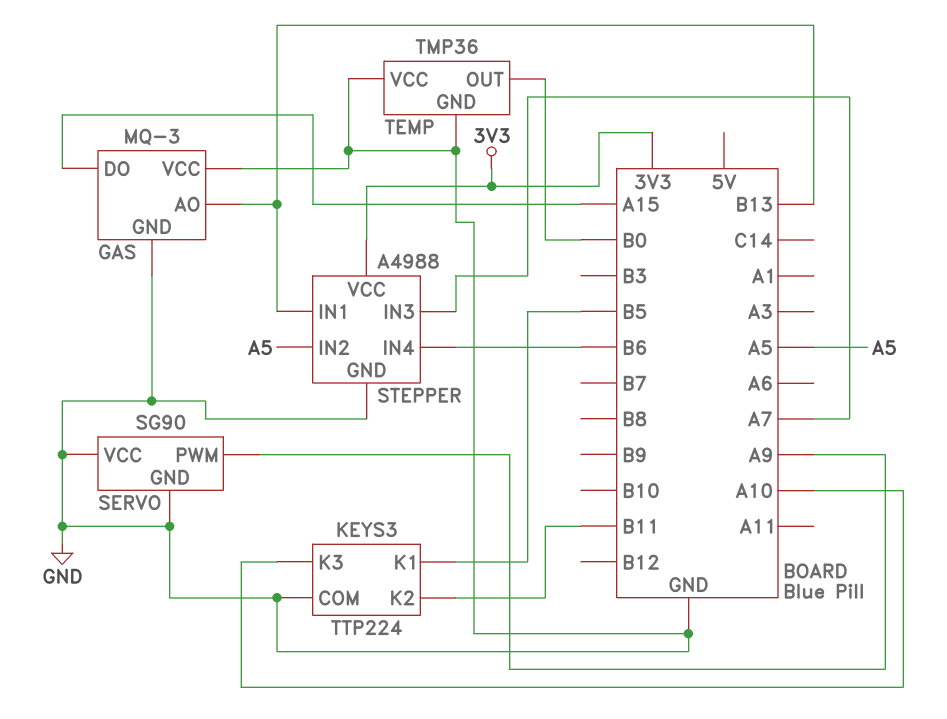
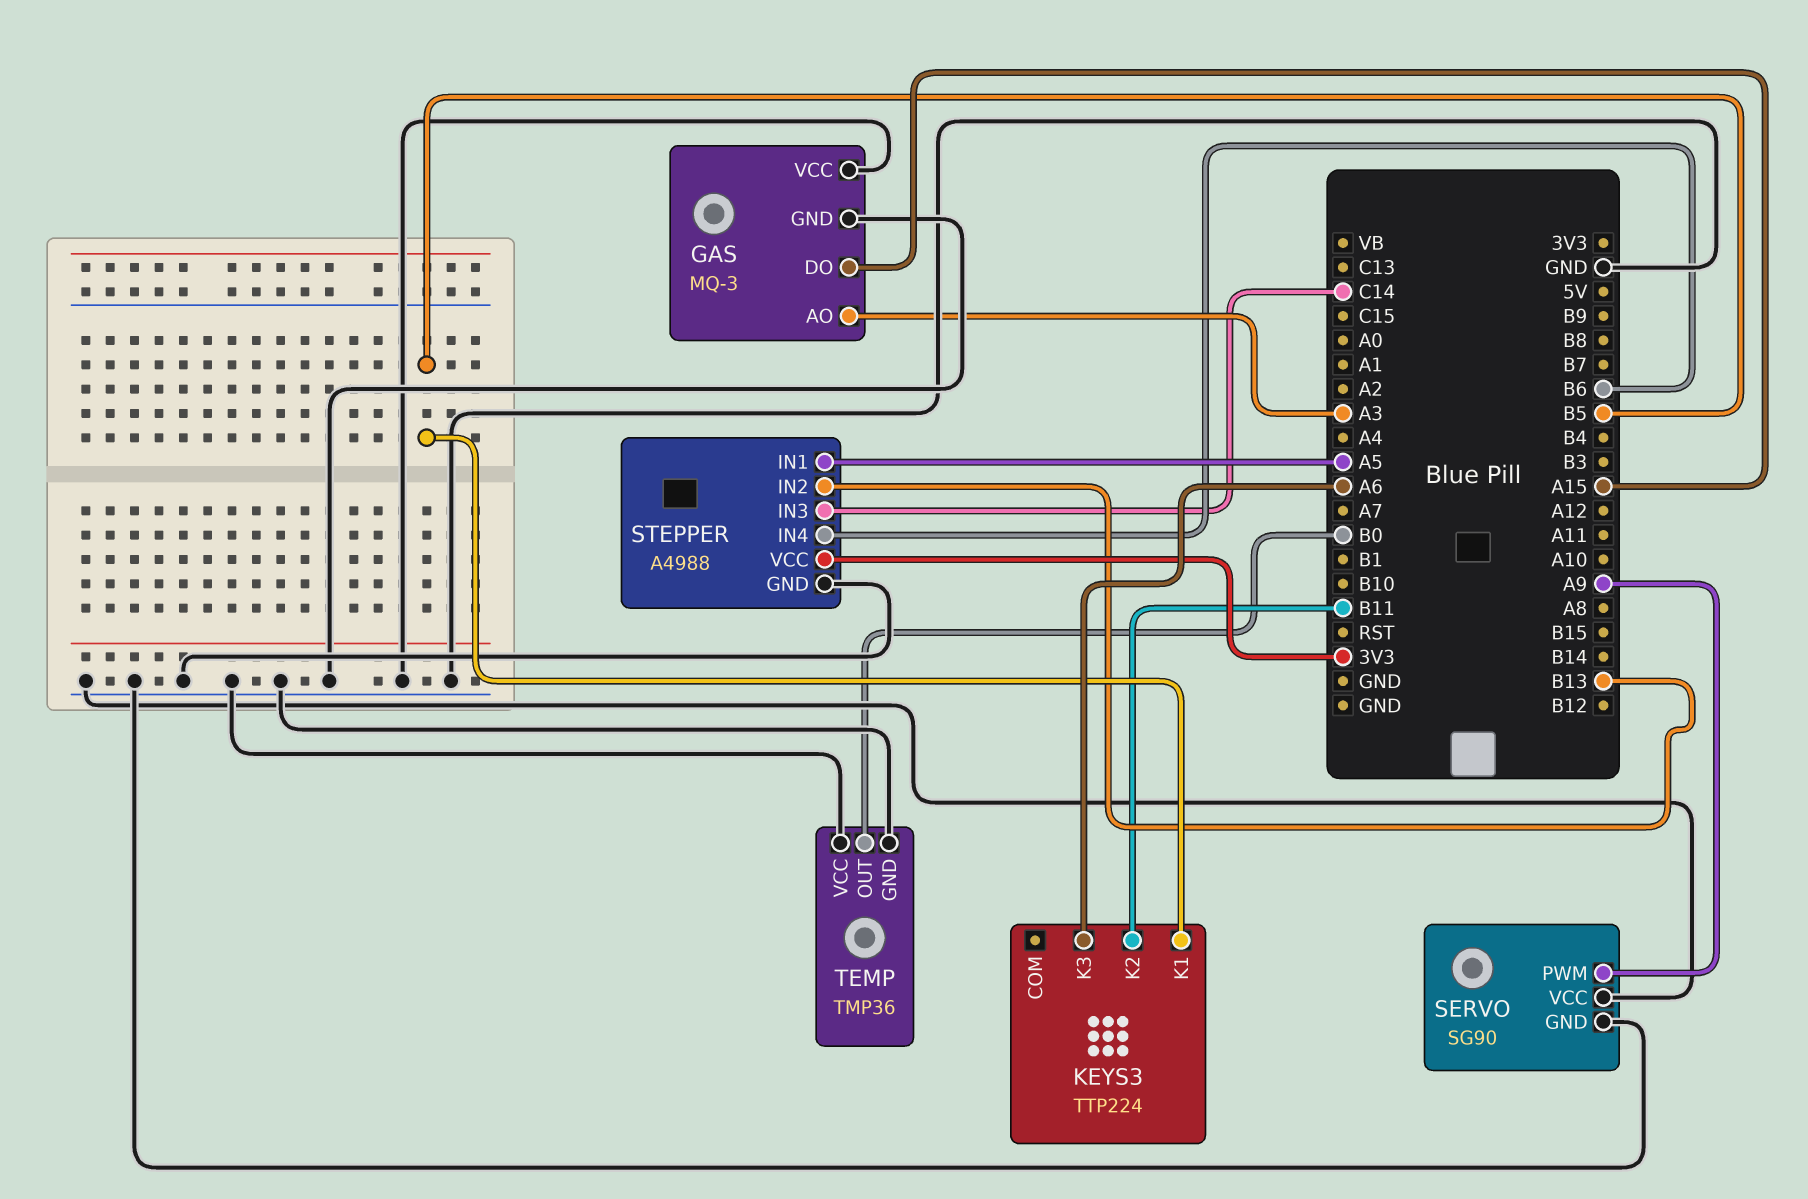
GAS pin AO: B13 -> A3
KEYS3 pin COM: GND -> none
KEYS3 pin K3: A10 -> A6
STEPPER pin IN1: B13 -> A5
STEPPER pin IN2: A5 -> B13
STEPPER pin IN3: A7 -> C14

